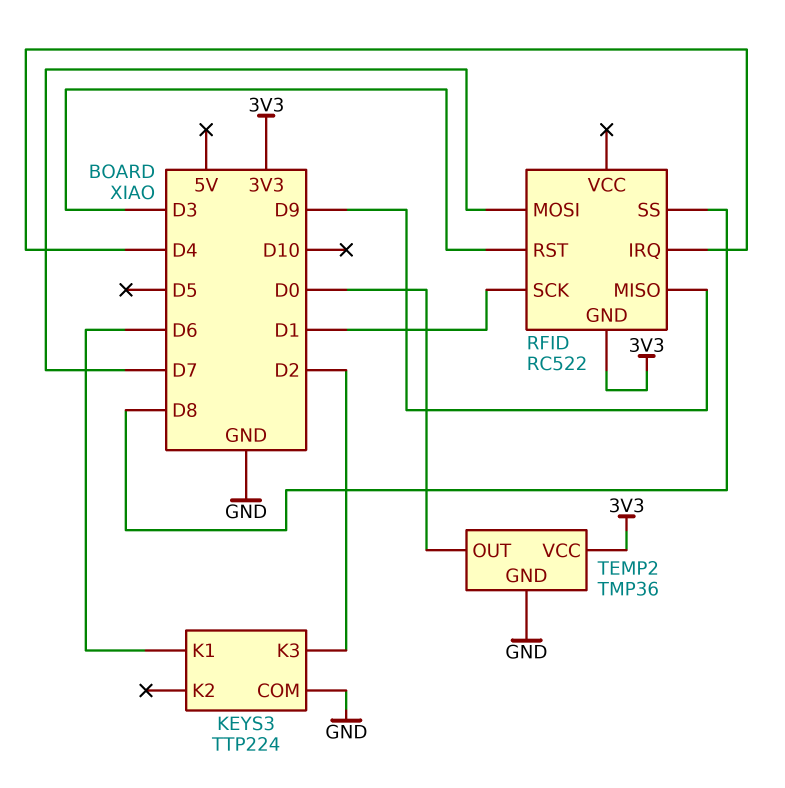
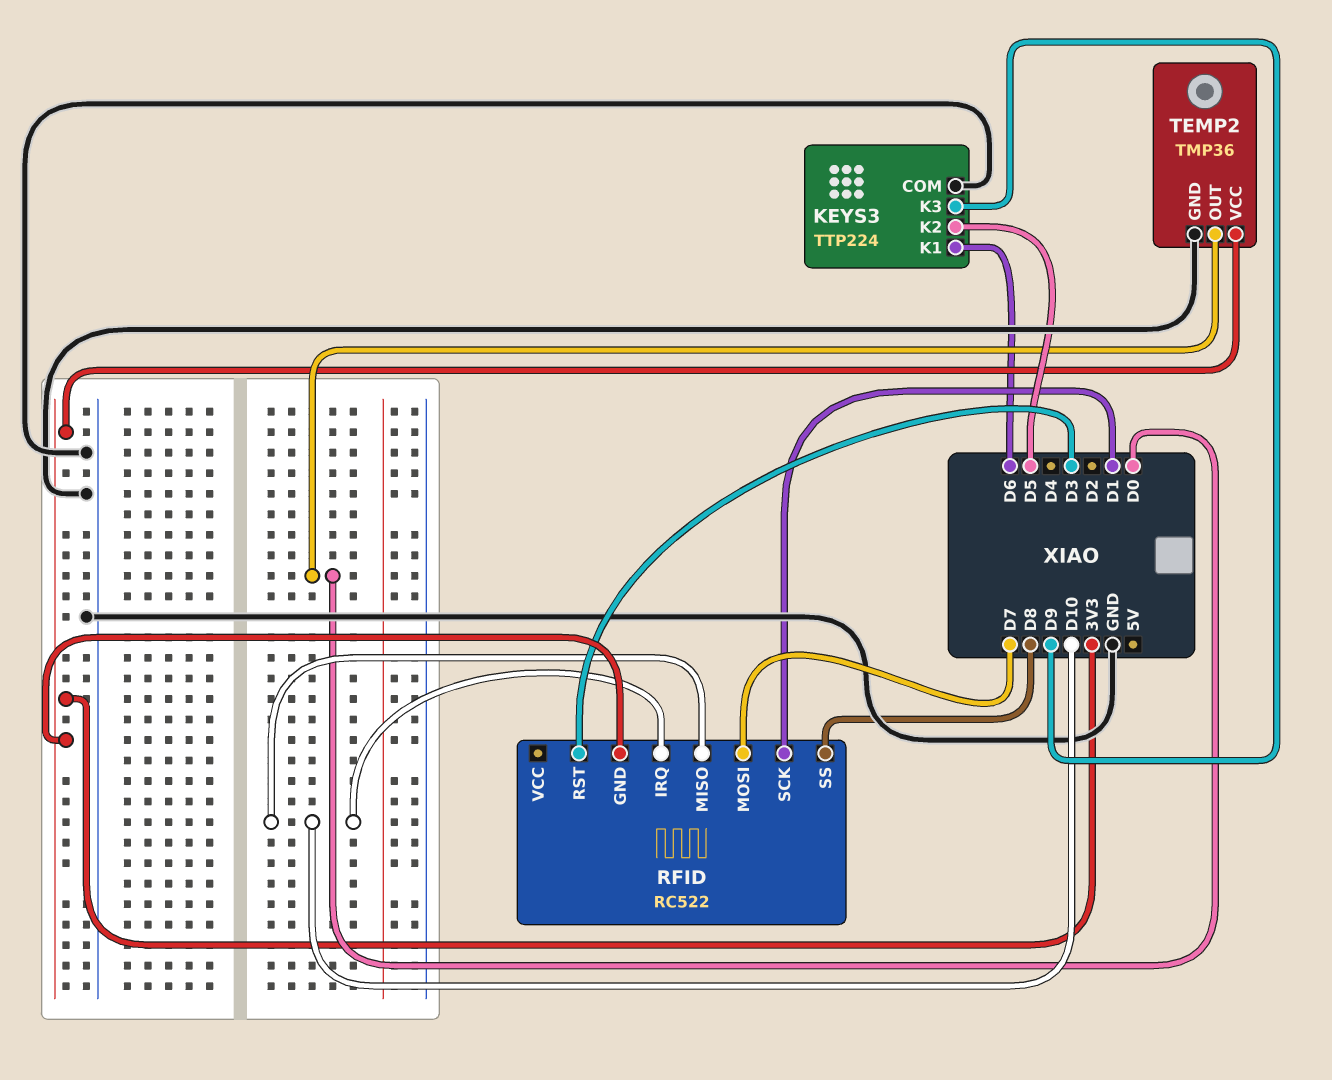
KEYS3 pin K2: none -> D5
KEYS3 pin K3: D2 -> D9
RFID pin IRQ: D4 -> D10
RFID pin MISO: D9 -> D10

